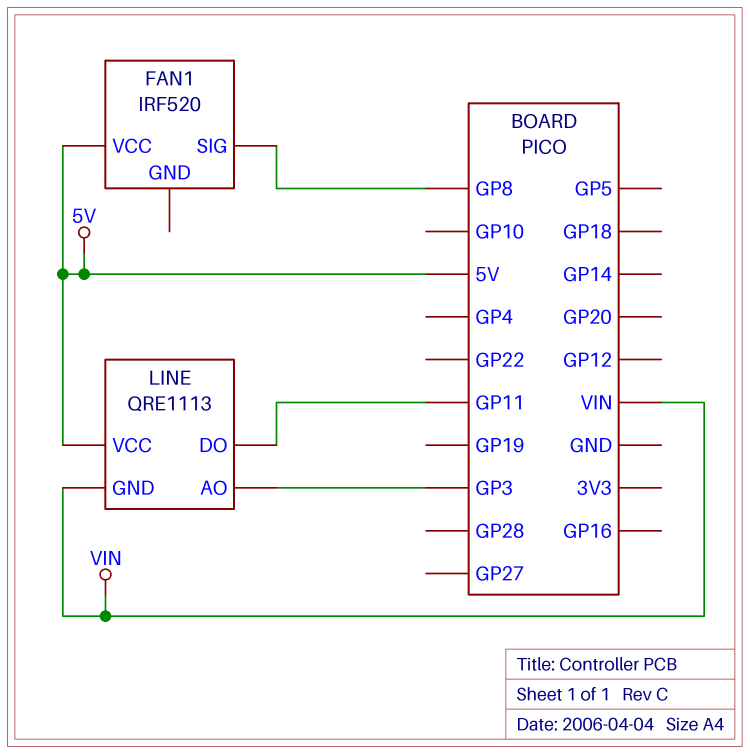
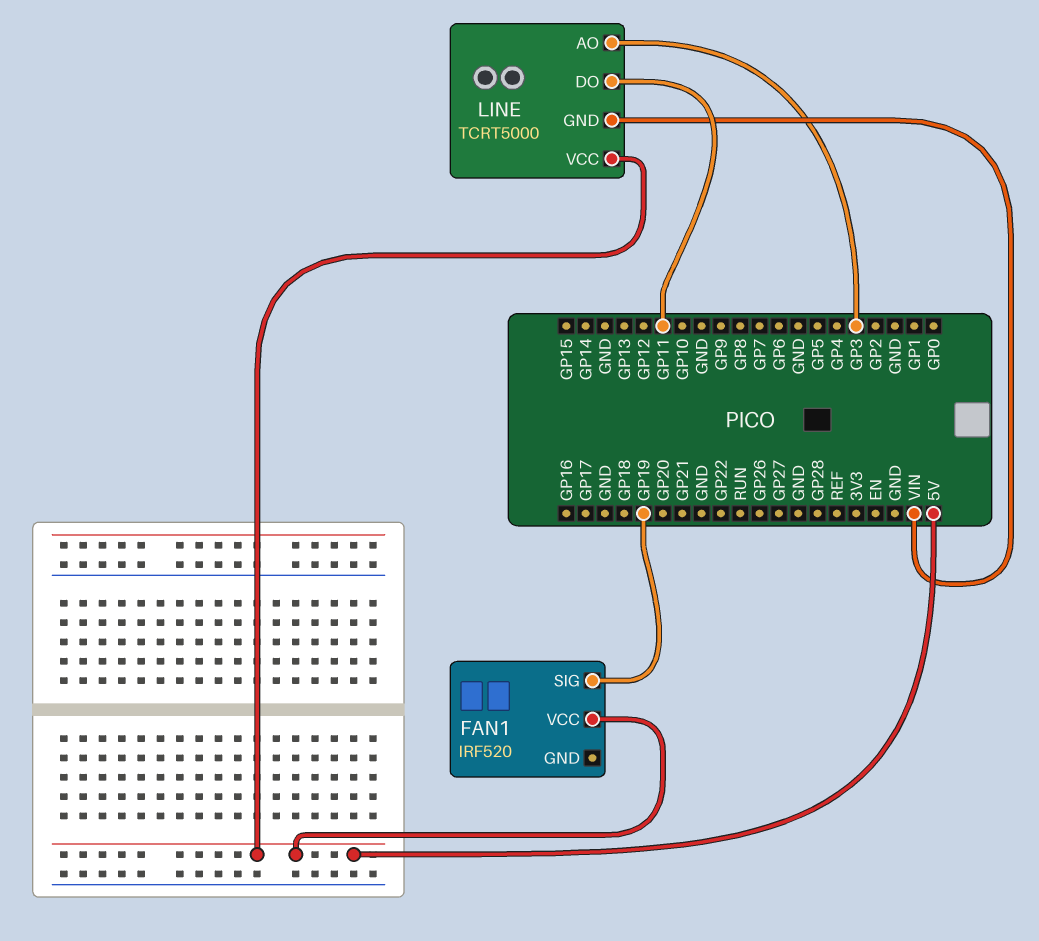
FAN1 pin SIG: GP8 -> GP19
LINE: QRE1113 -> TCRT5000

